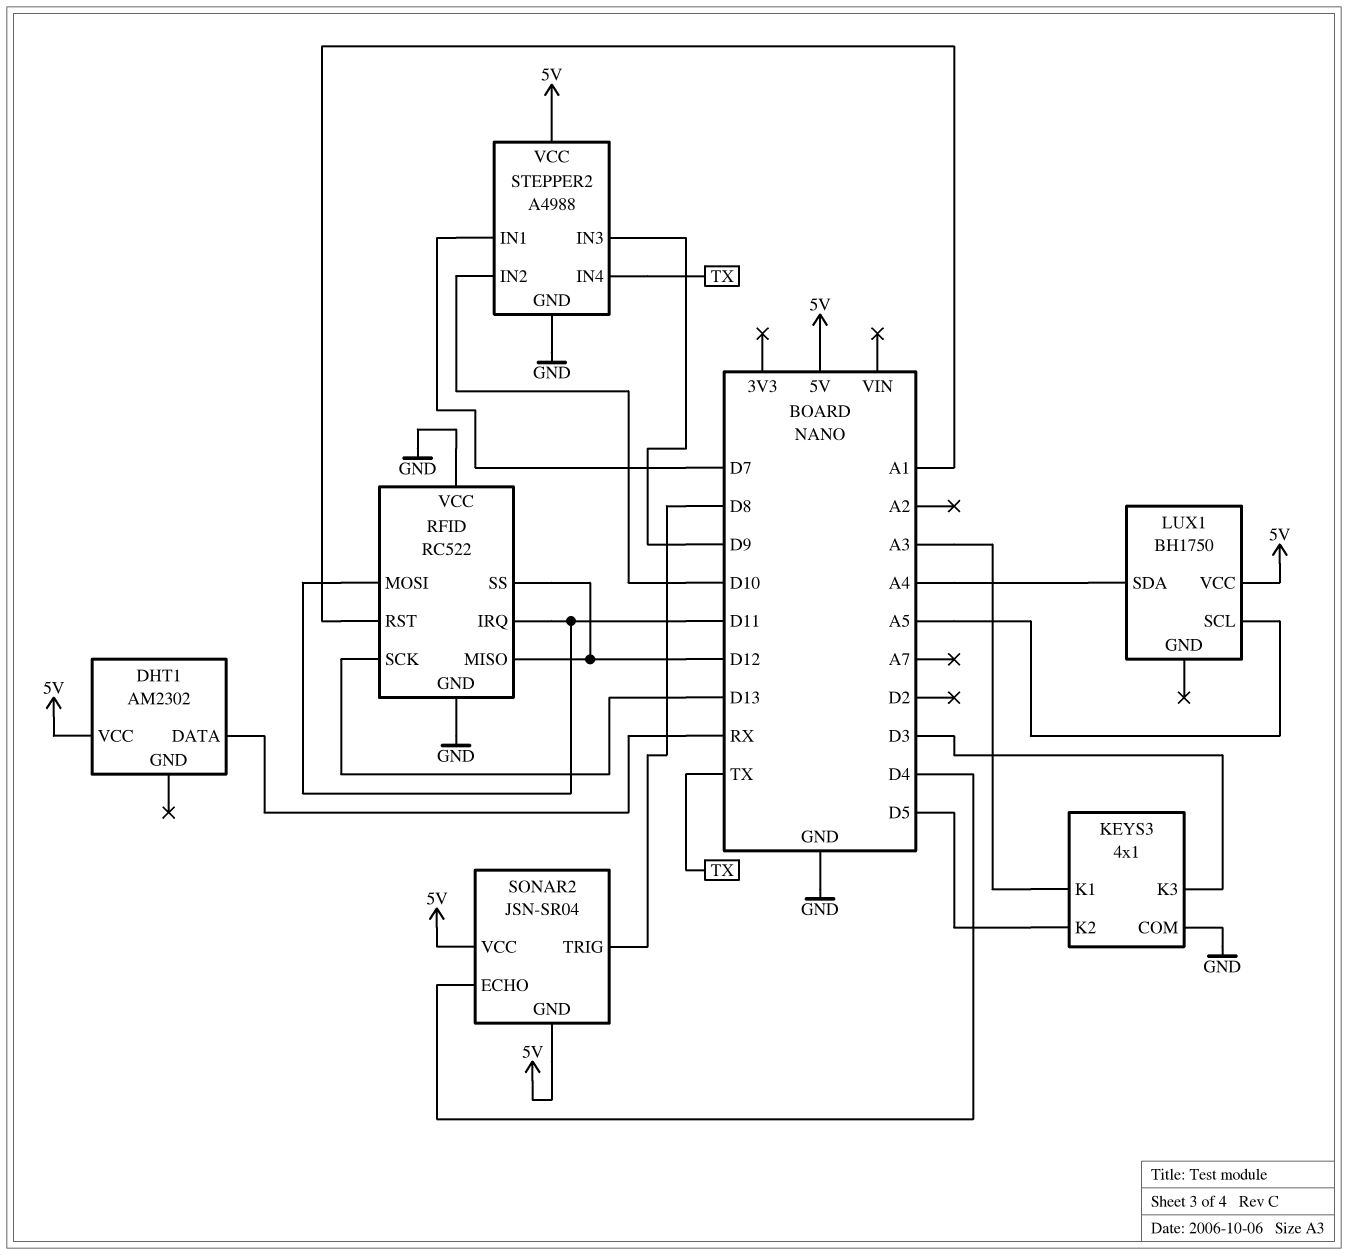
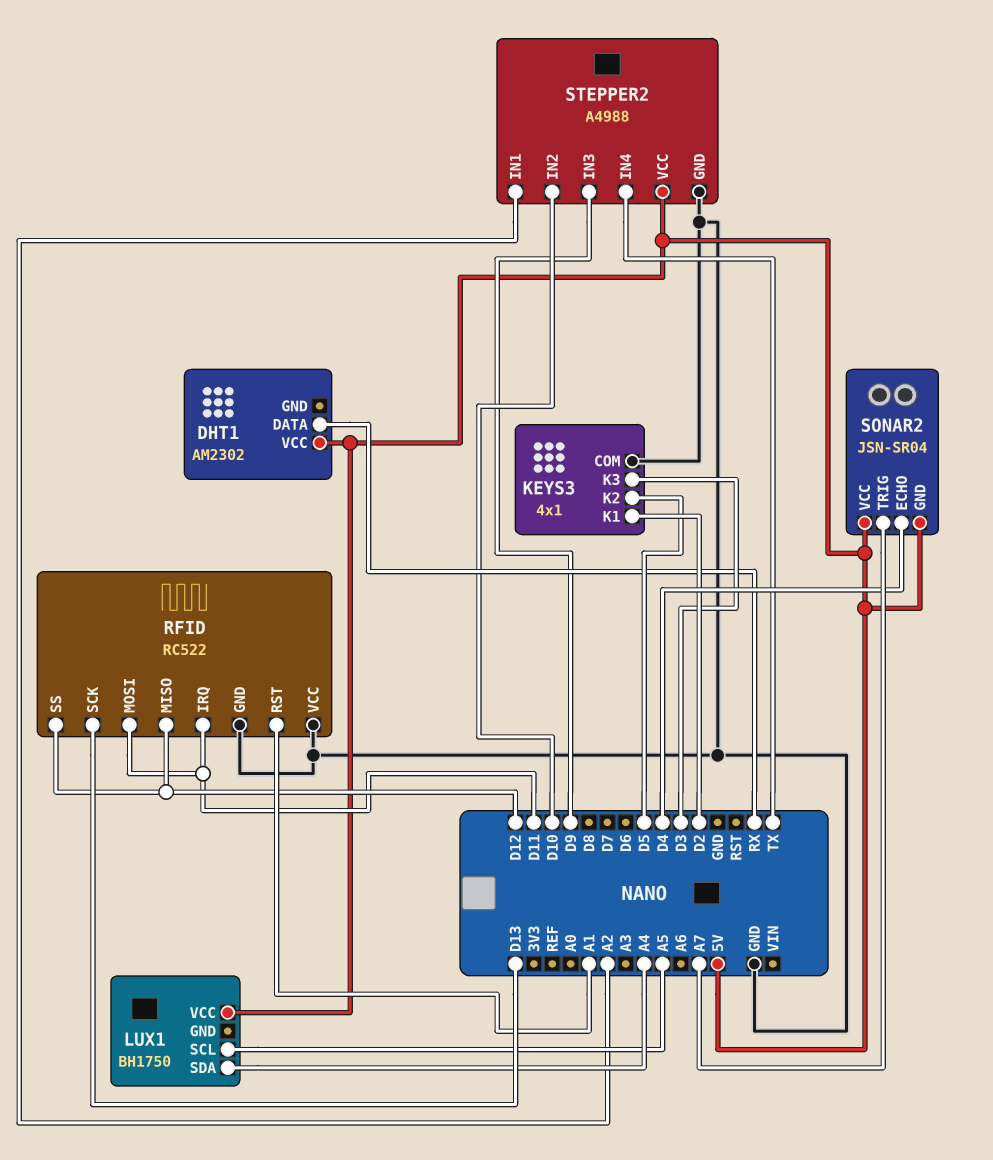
KEYS3 pin K1: A3 -> D2
SONAR2 pin TRIG: D8 -> A7
STEPPER2 pin IN1: D7 -> A2

